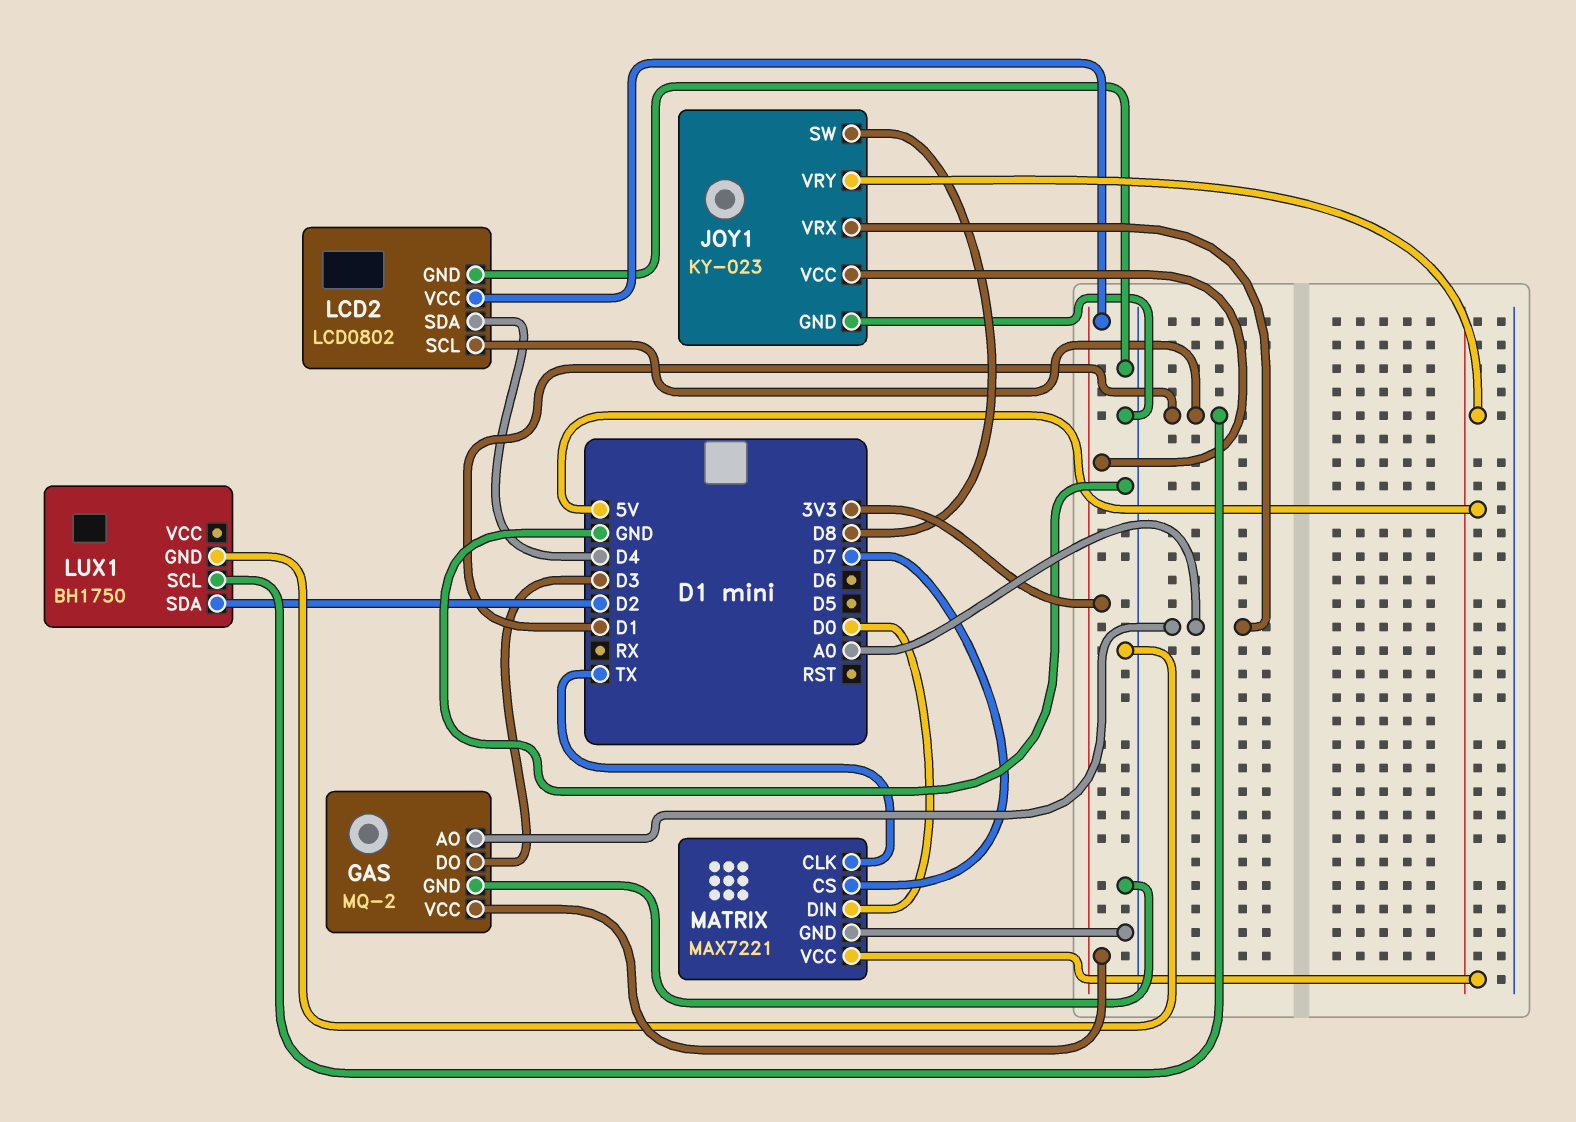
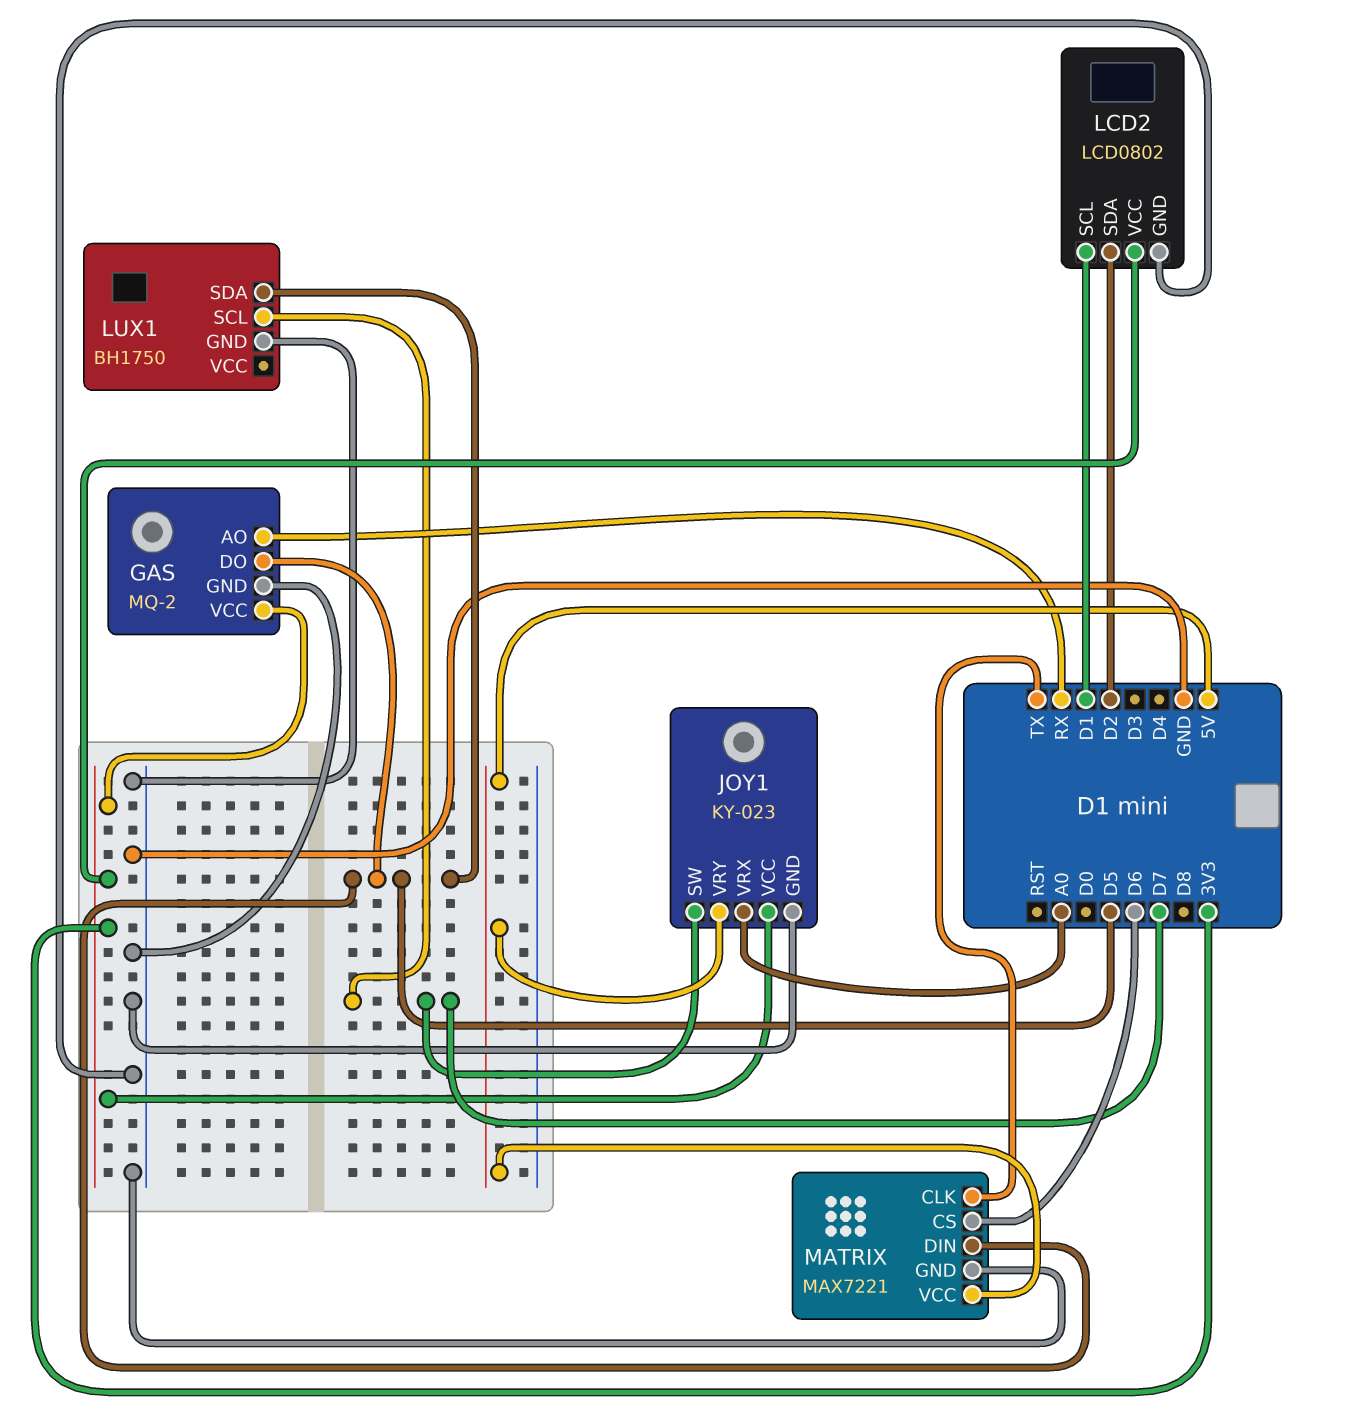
GAS pin AO: A0 -> RX
GAS pin DO: D3 -> D5
JOY1 pin SW: D8 -> D7
LCD2 pin SDA: D4 -> D2
LUX1 pin SCL: D1 -> D7
LUX1 pin SDA: D2 -> D5
MATRIX pin CS: D7 -> D6
MATRIX pin DIN: D0 -> D5

